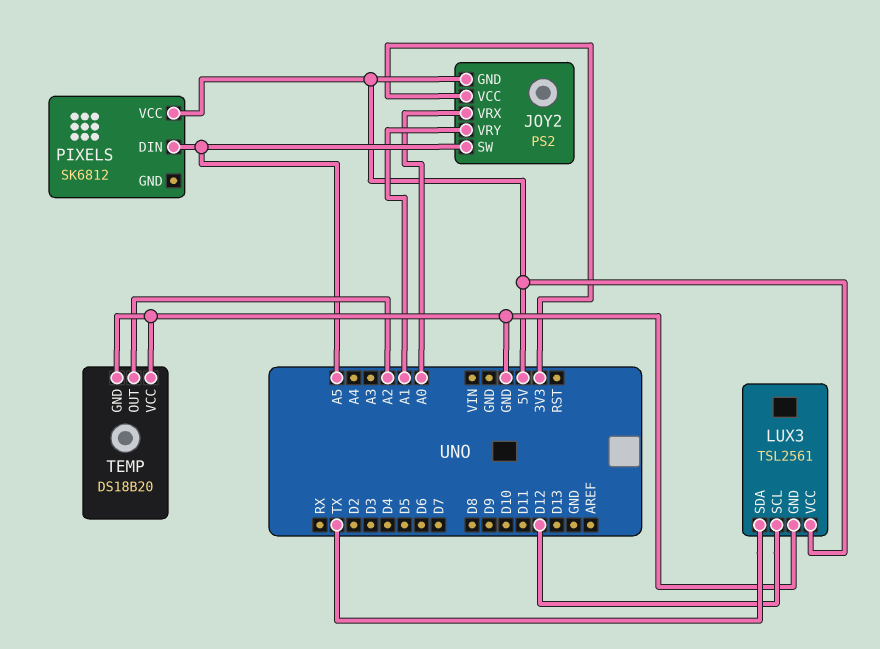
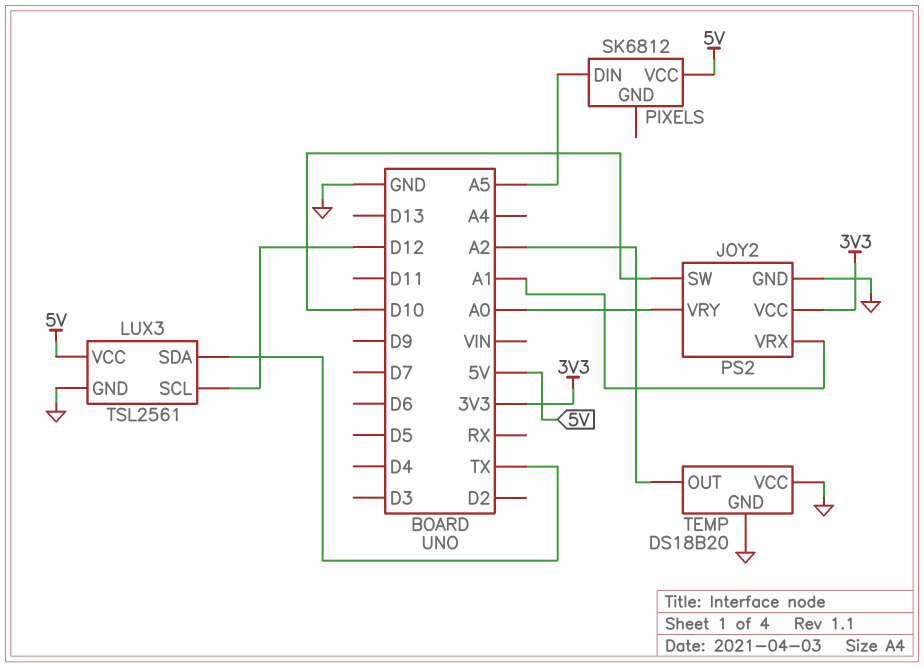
JOY2 pin GND: 5V -> GND
JOY2 pin SW: A5 -> D10
JOY2 pin VRX: A0 -> A1
JOY2 pin VRY: A1 -> A0

